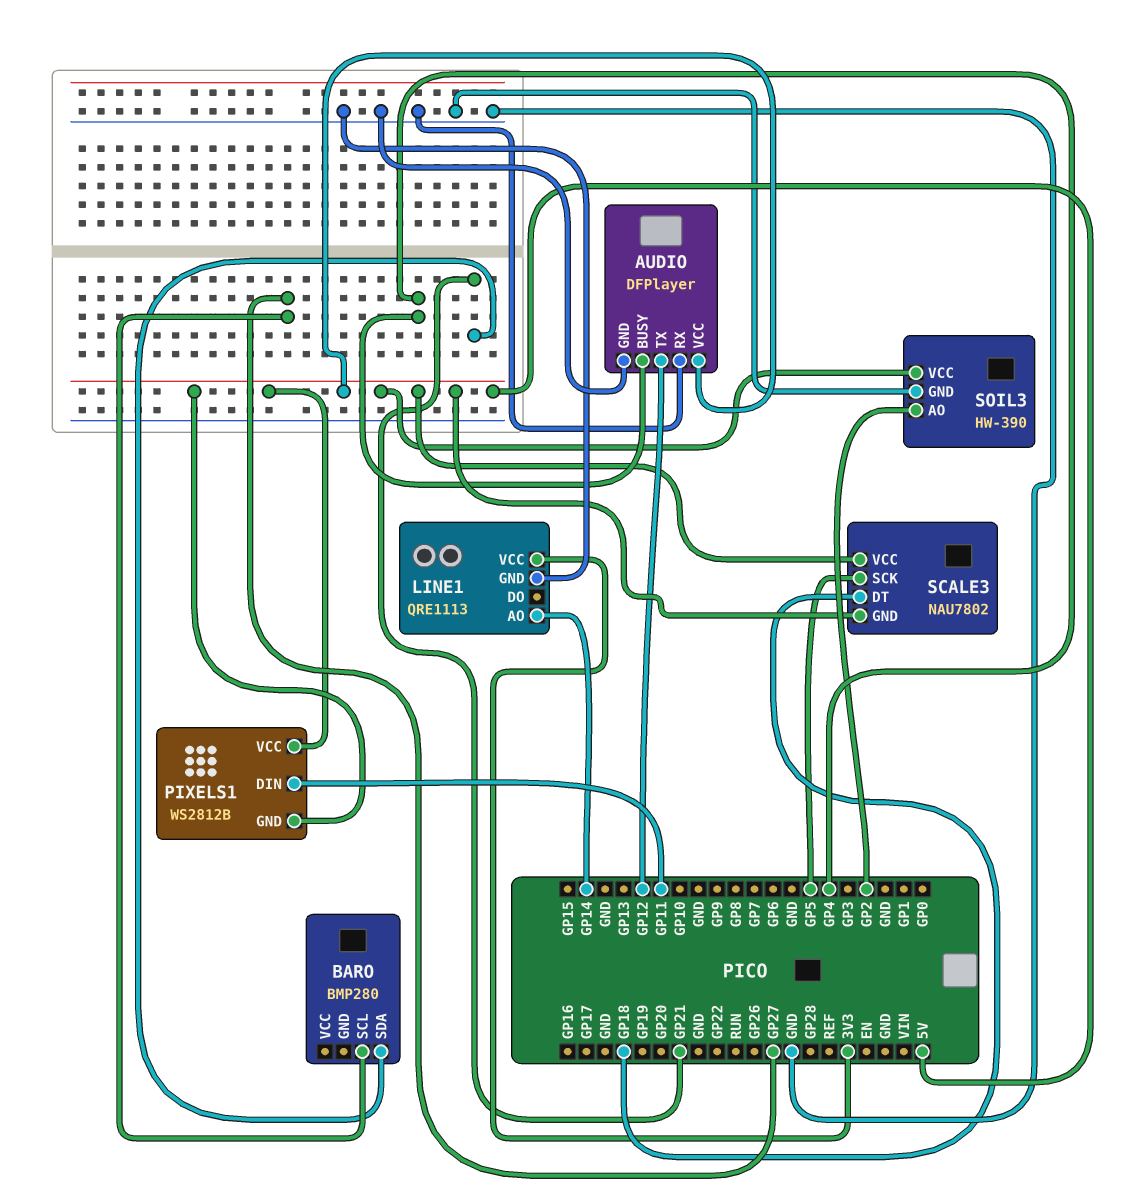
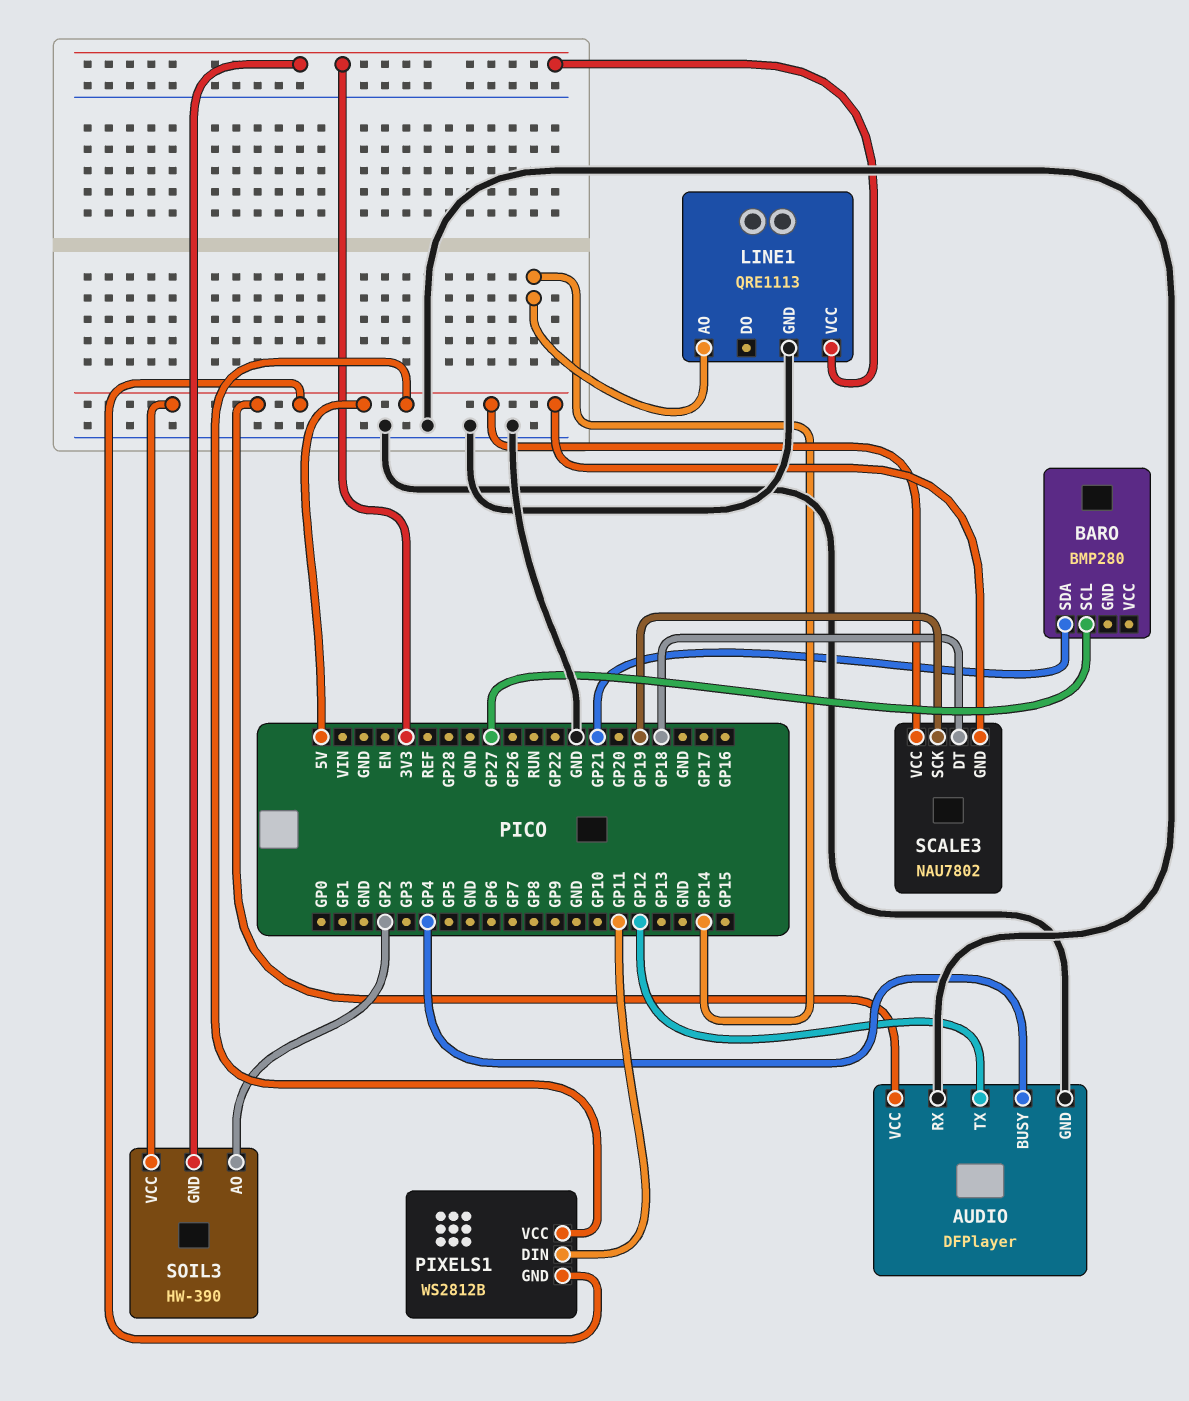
SCALE3 pin SCK: GP5 -> GP19
SOIL3 pin GND: GND -> 3V3

